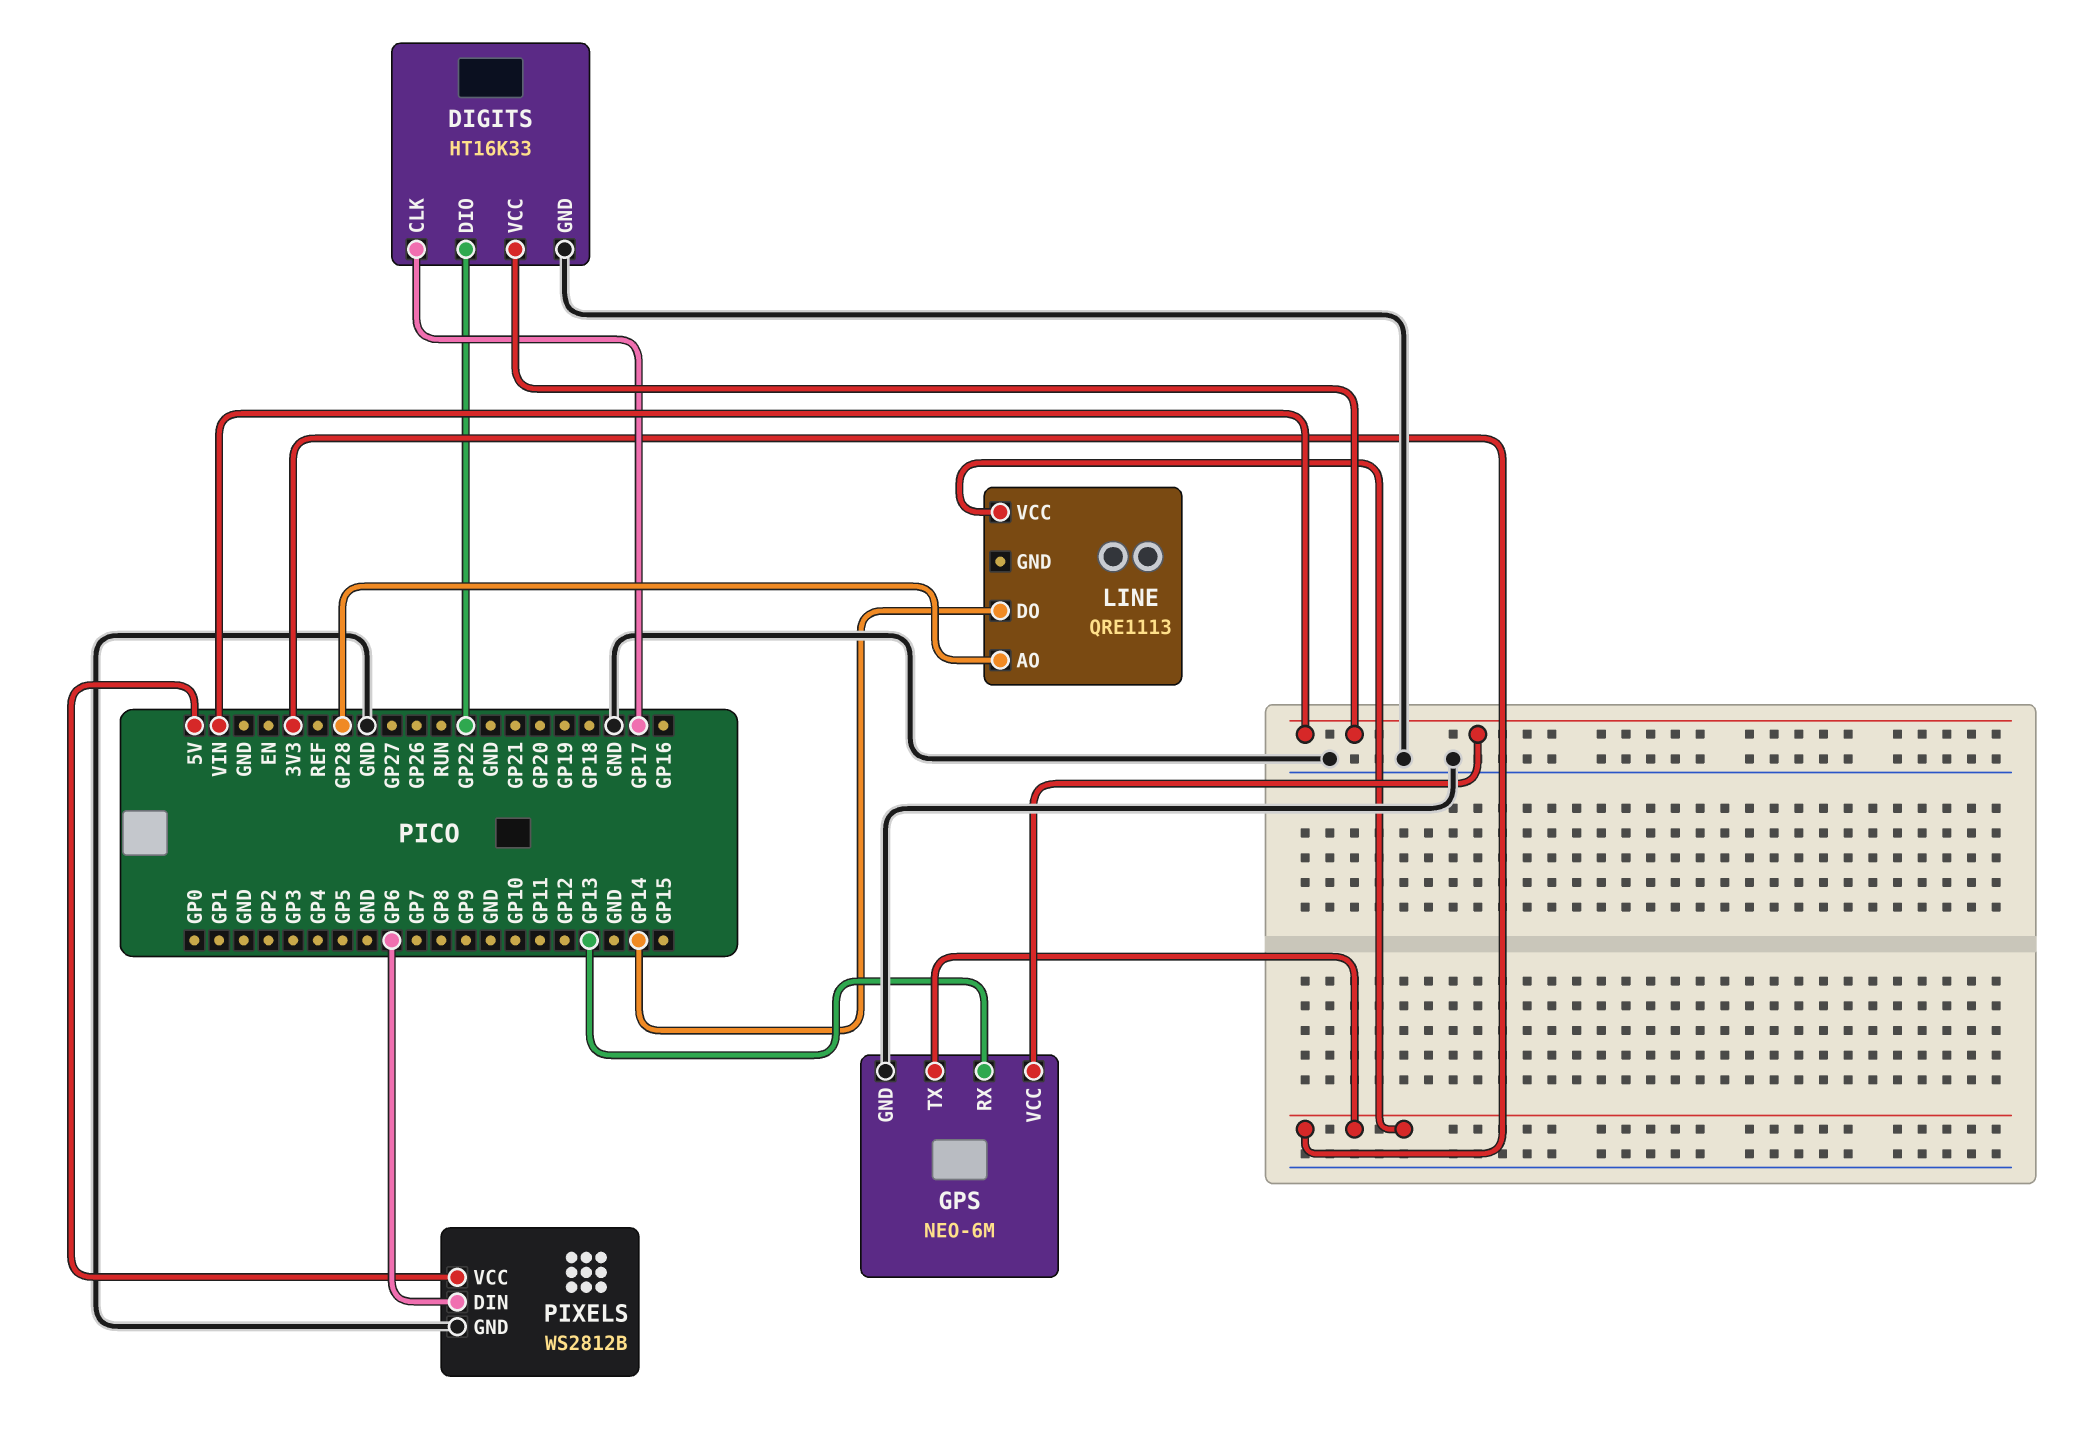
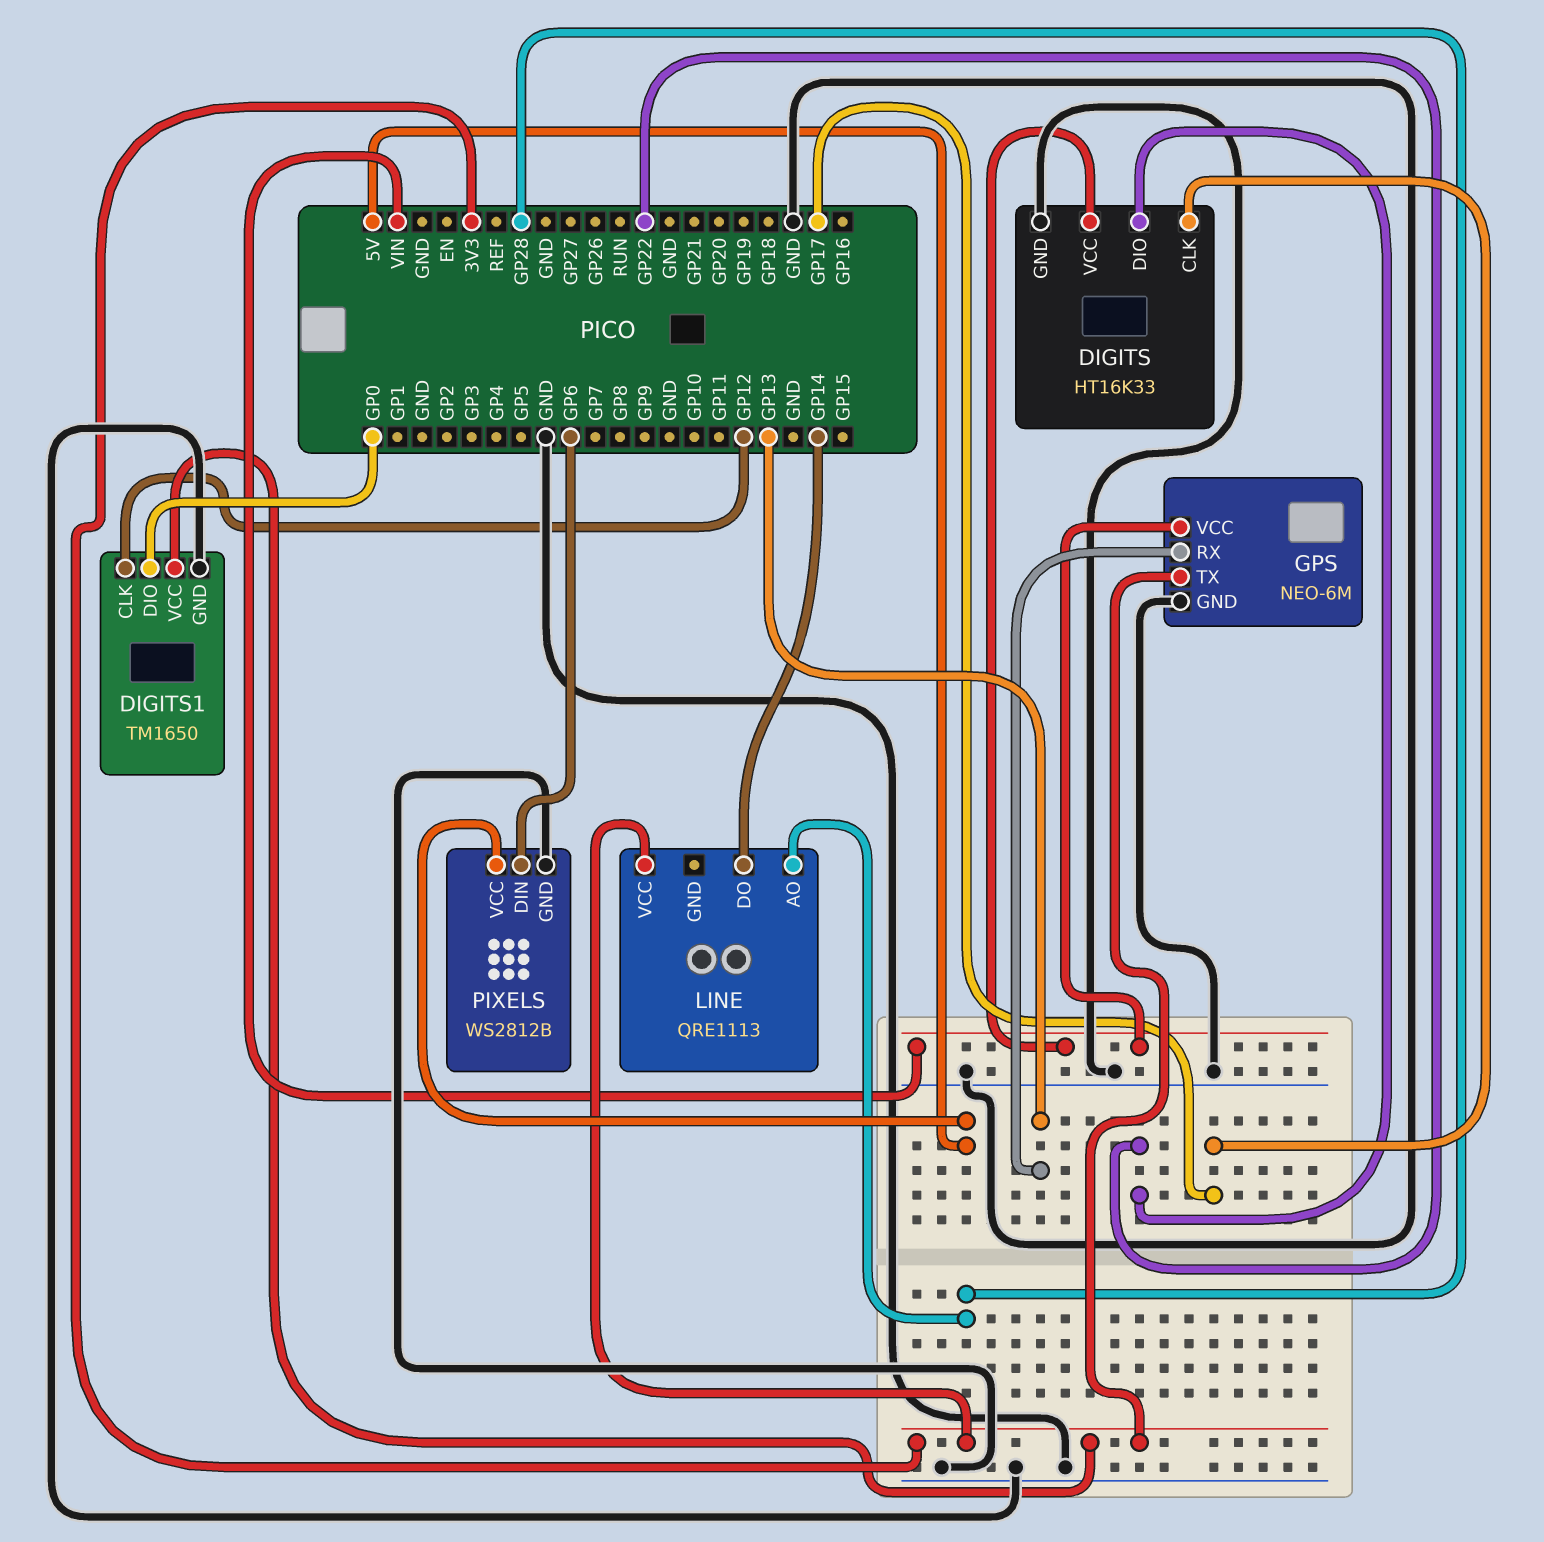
DIGITS1: none -> TM1650
DIGITS1 pin CLK: none -> GP12
DIGITS1 pin DIO: none -> GP0
DIGITS1 pin GND: none -> GND
DIGITS1 pin VCC: none -> 3V3

